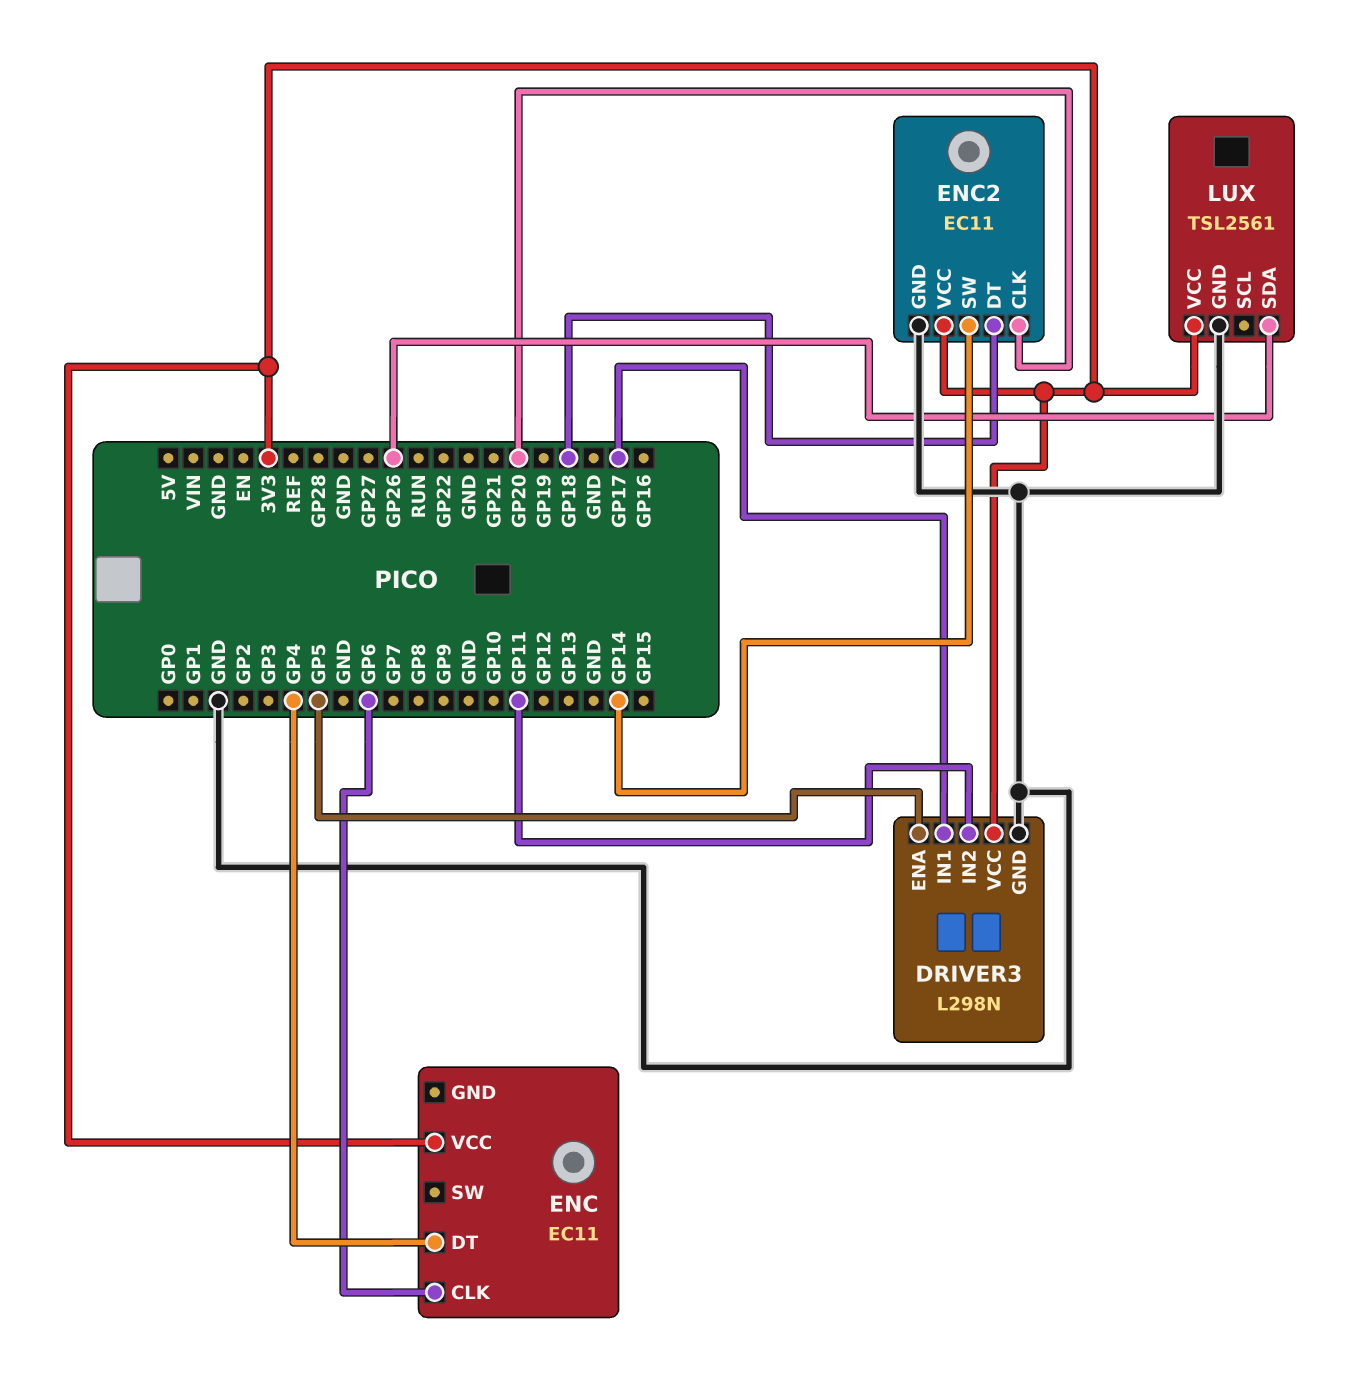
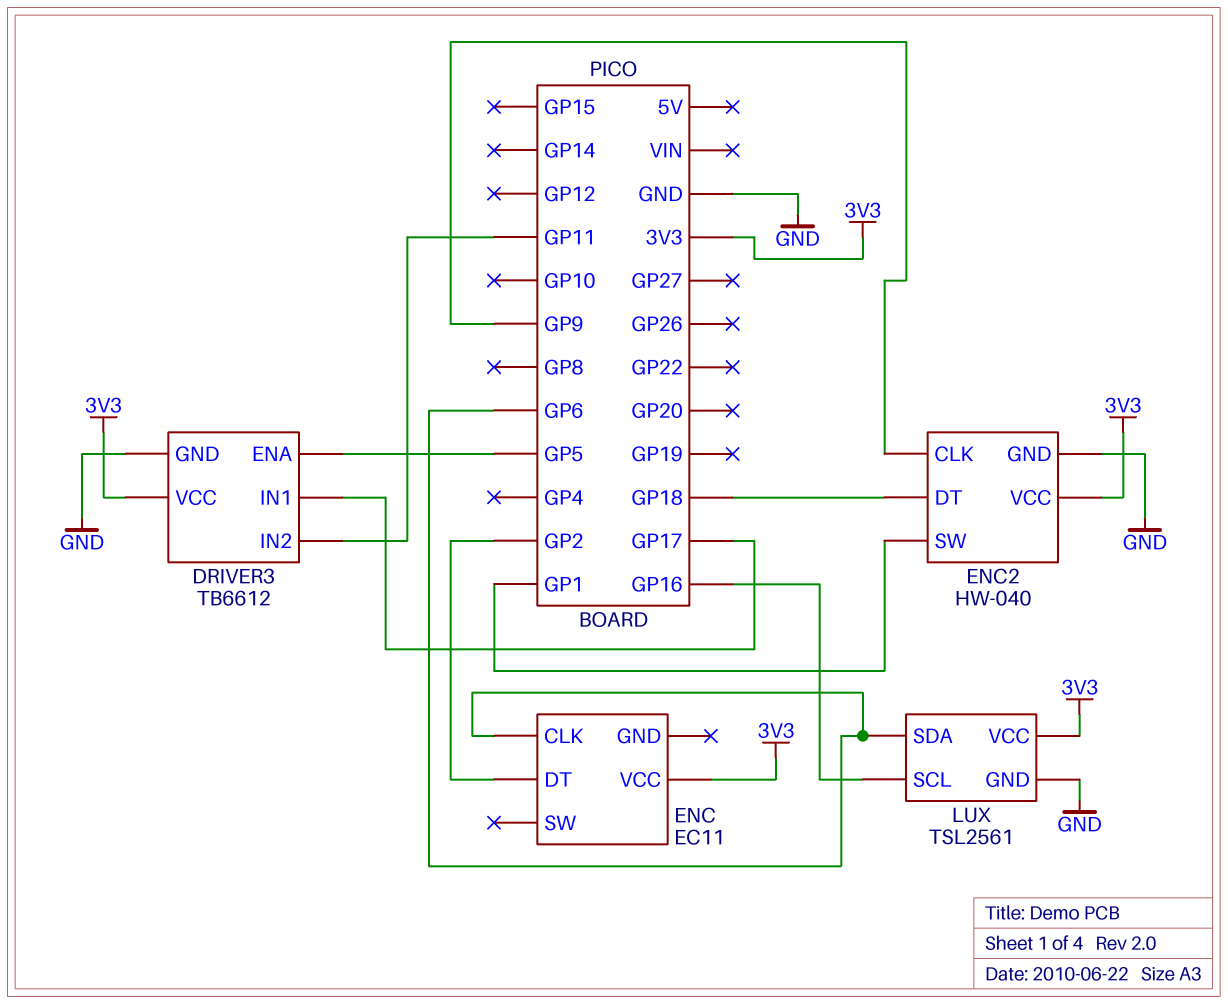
DRIVER3: L298N -> TB6612
ENC pin DT: GP4 -> GP2
ENC2: EC11 -> HW-040
ENC2 pin CLK: GP20 -> GP9
ENC2 pin SW: GP14 -> GP1
LUX pin SCL: none -> GP16
LUX pin SDA: GP26 -> GP6

